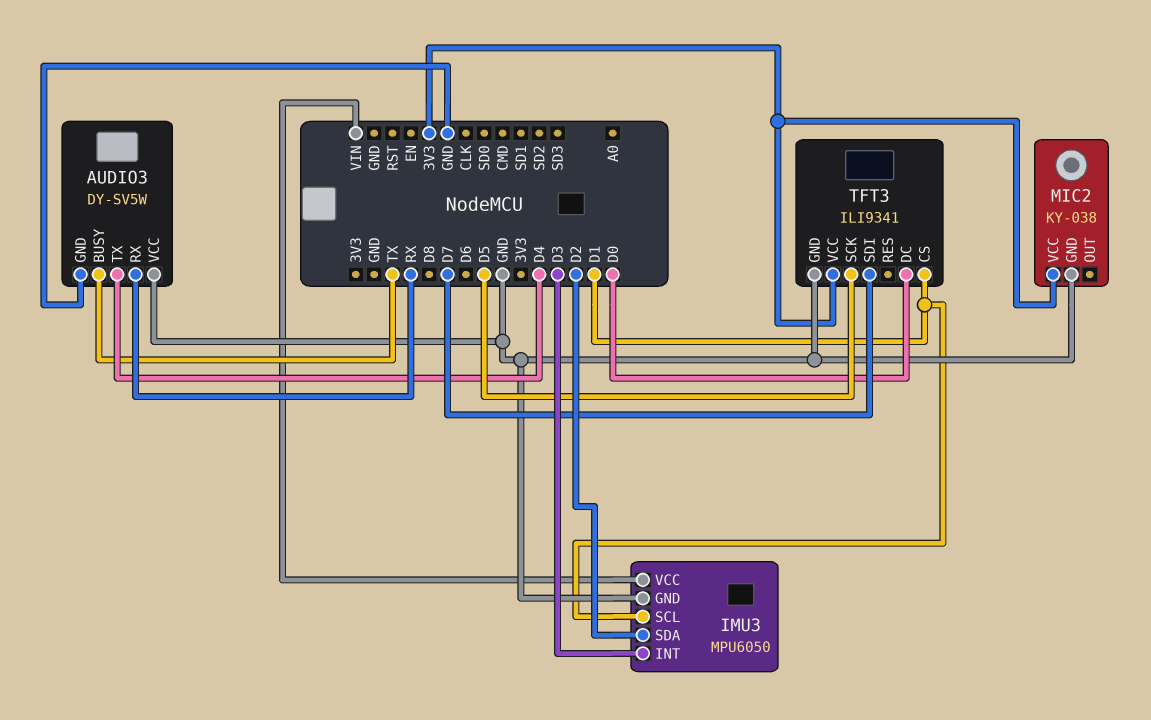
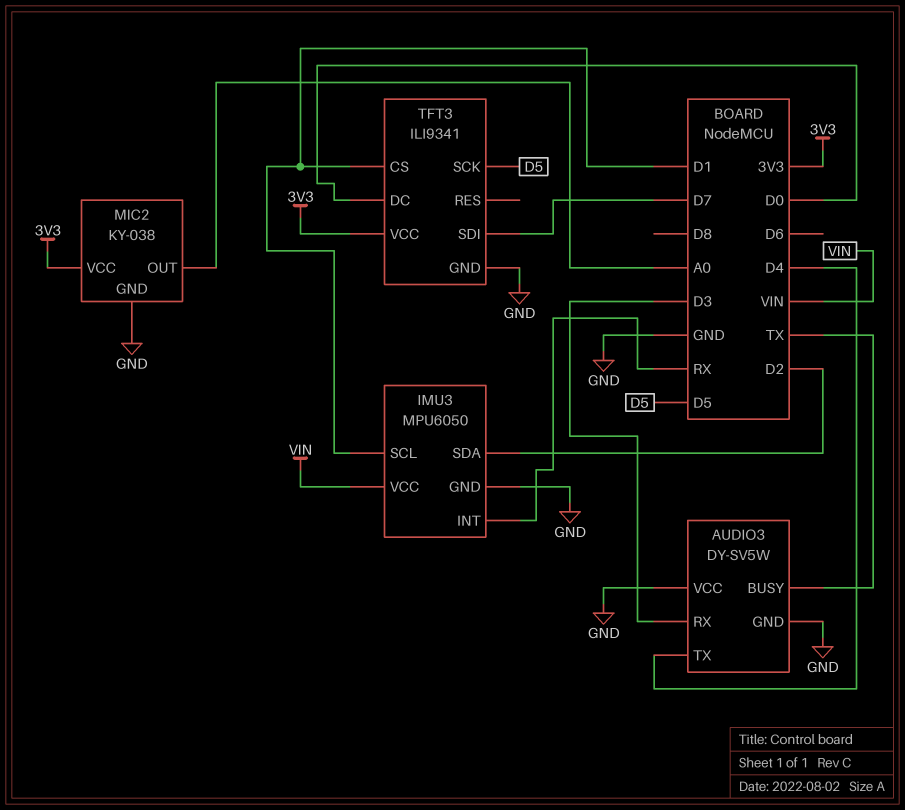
AUDIO3 pin RX: RX -> D3
IMU3 pin INT: D3 -> RX
MIC2 pin OUT: none -> A0

